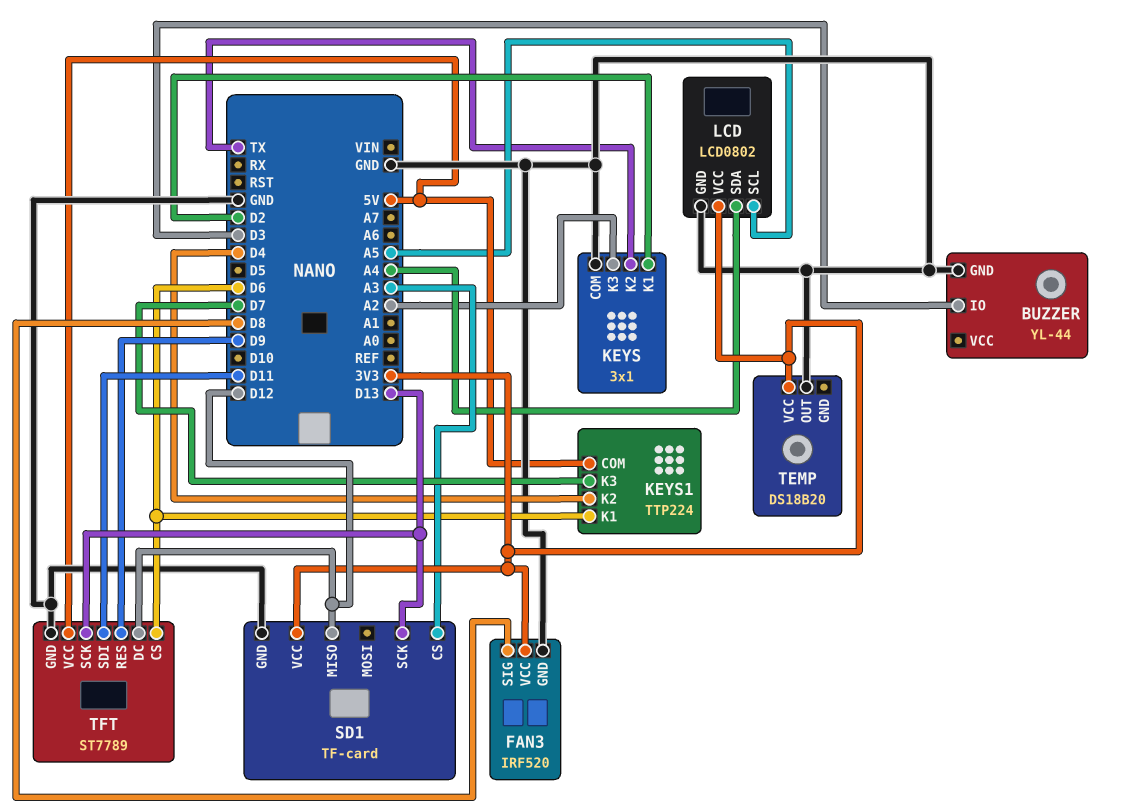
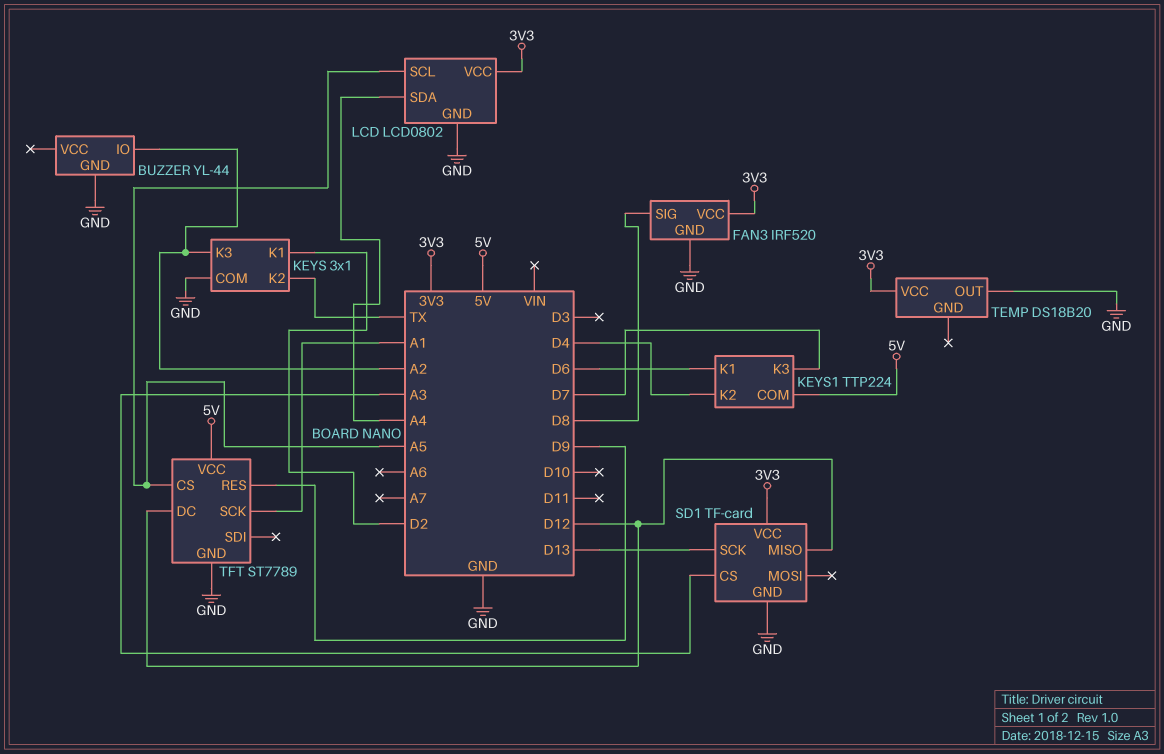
BUZZER pin IO: D3 -> A2
TFT pin CS: D6 -> A5
TFT pin SCK: D13 -> A1
TFT pin SDI: D11 -> none

